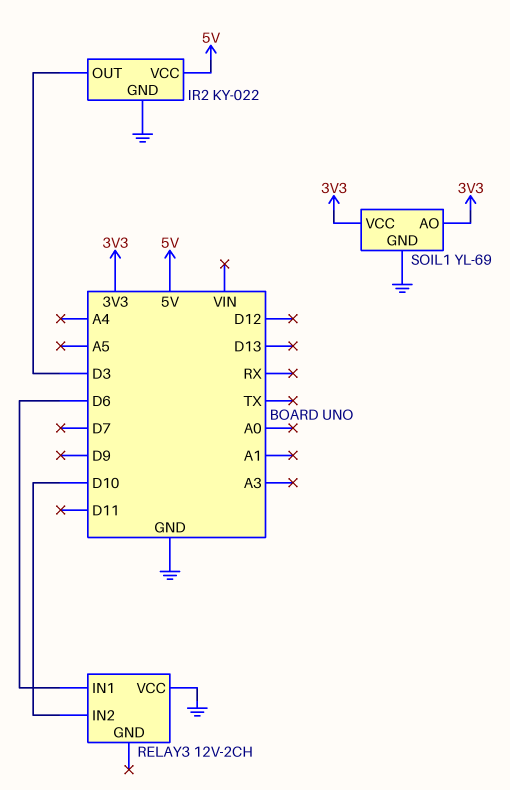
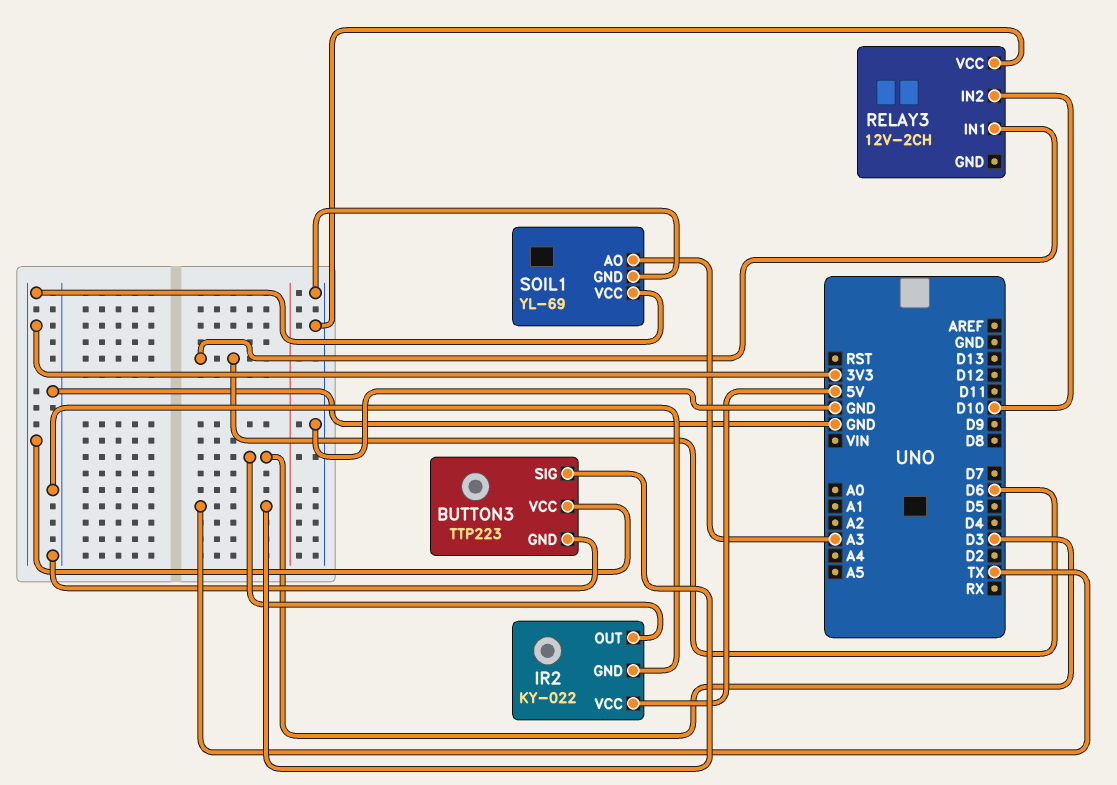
BUTTON3: none -> TTP223
BUTTON3 pin GND: none -> GND
BUTTON3 pin SIG: none -> TX
BUTTON3 pin VCC: none -> 3V3
SOIL1 pin AO: 3V3 -> A3

